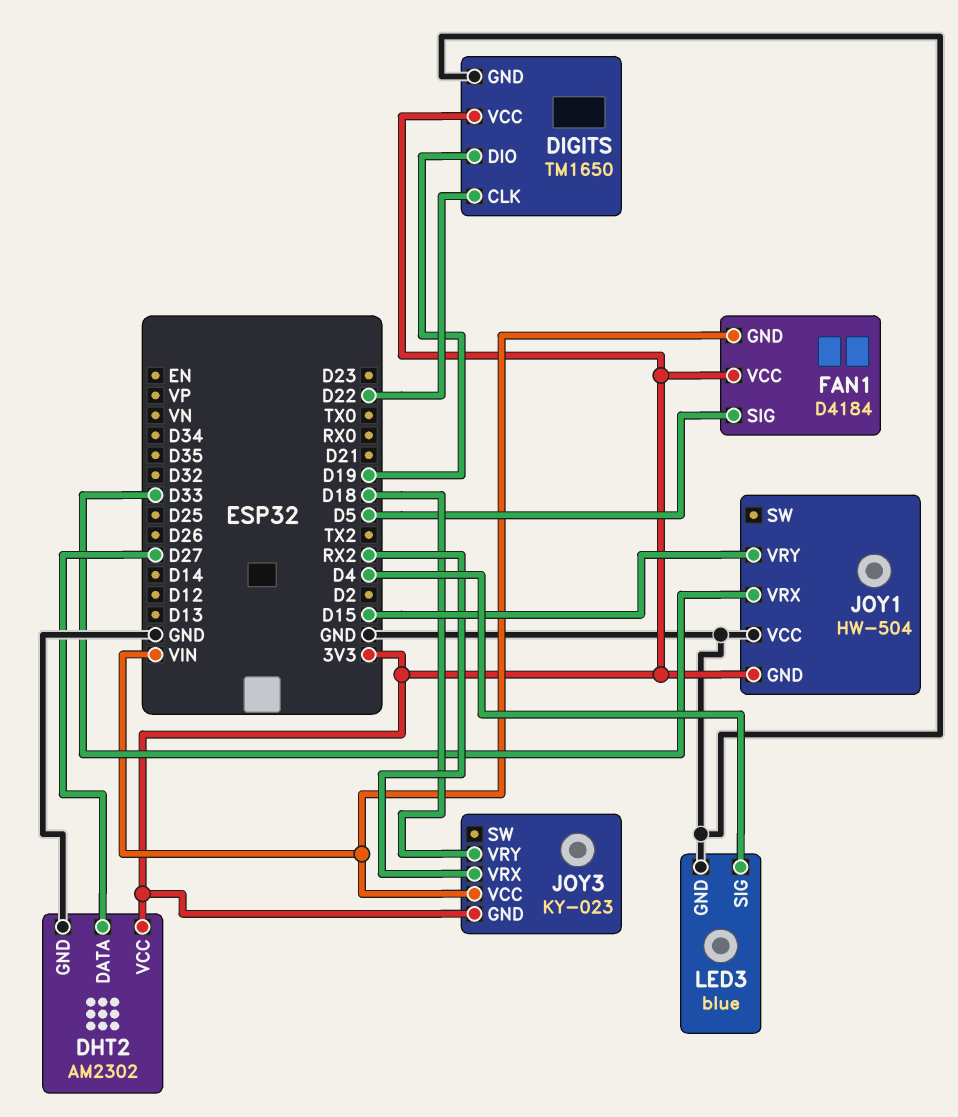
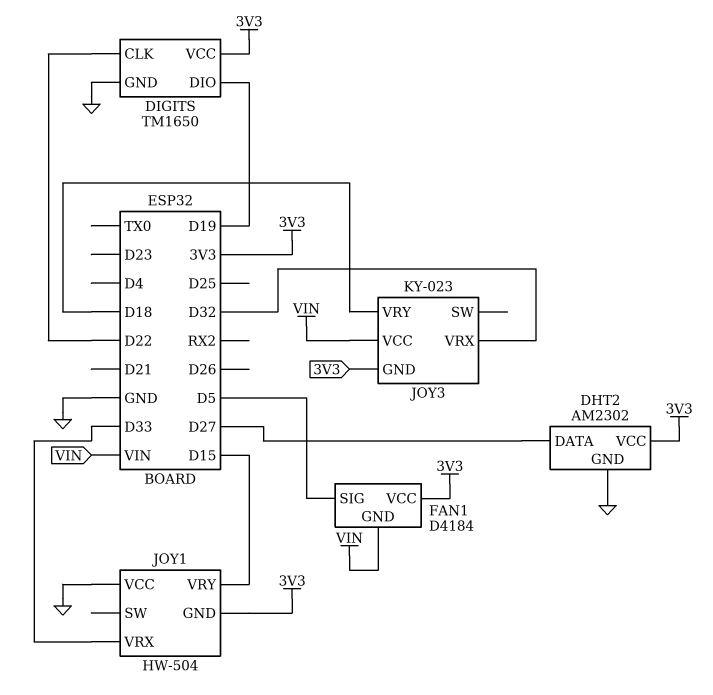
JOY3 pin VRX: RX2 -> D32
LED3: blue -> none
LED3 pin GND: GND -> none
LED3 pin SIG: D4 -> none

